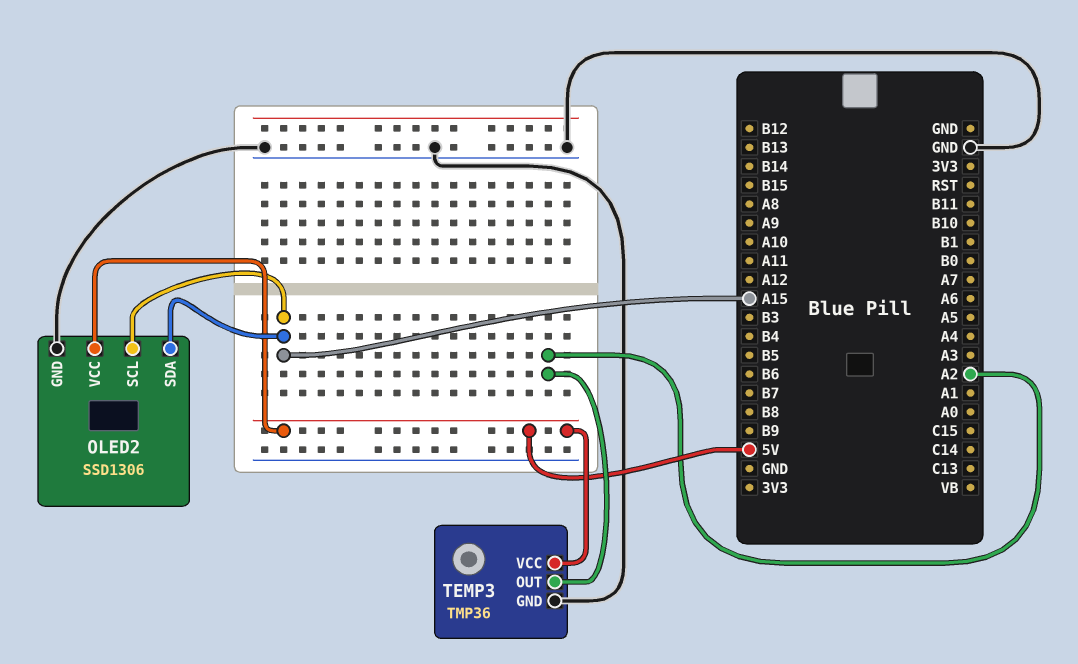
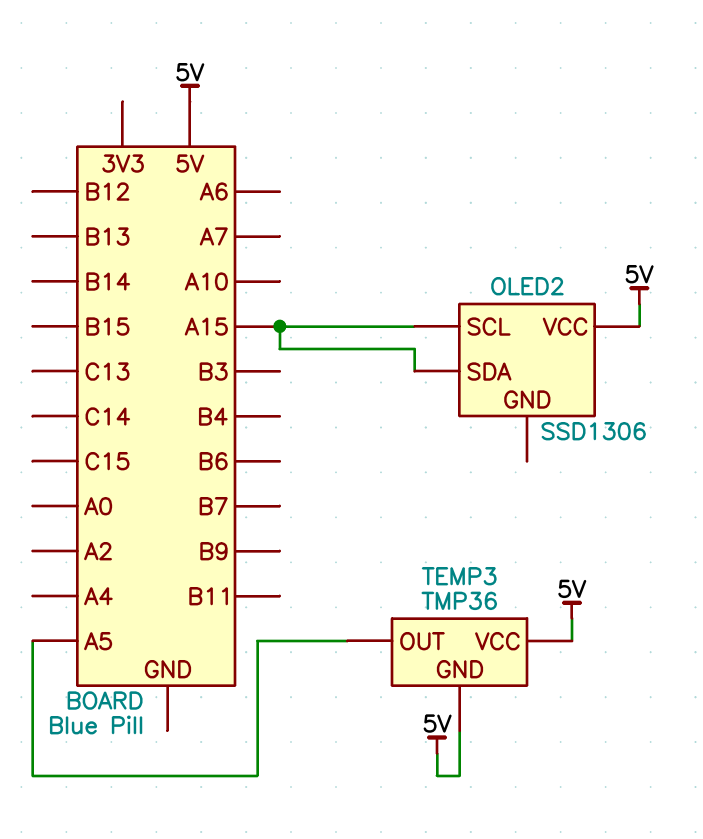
OLED2 pin GND: GND -> none
TEMP3 pin GND: GND -> 5V
TEMP3 pin OUT: A2 -> A5

